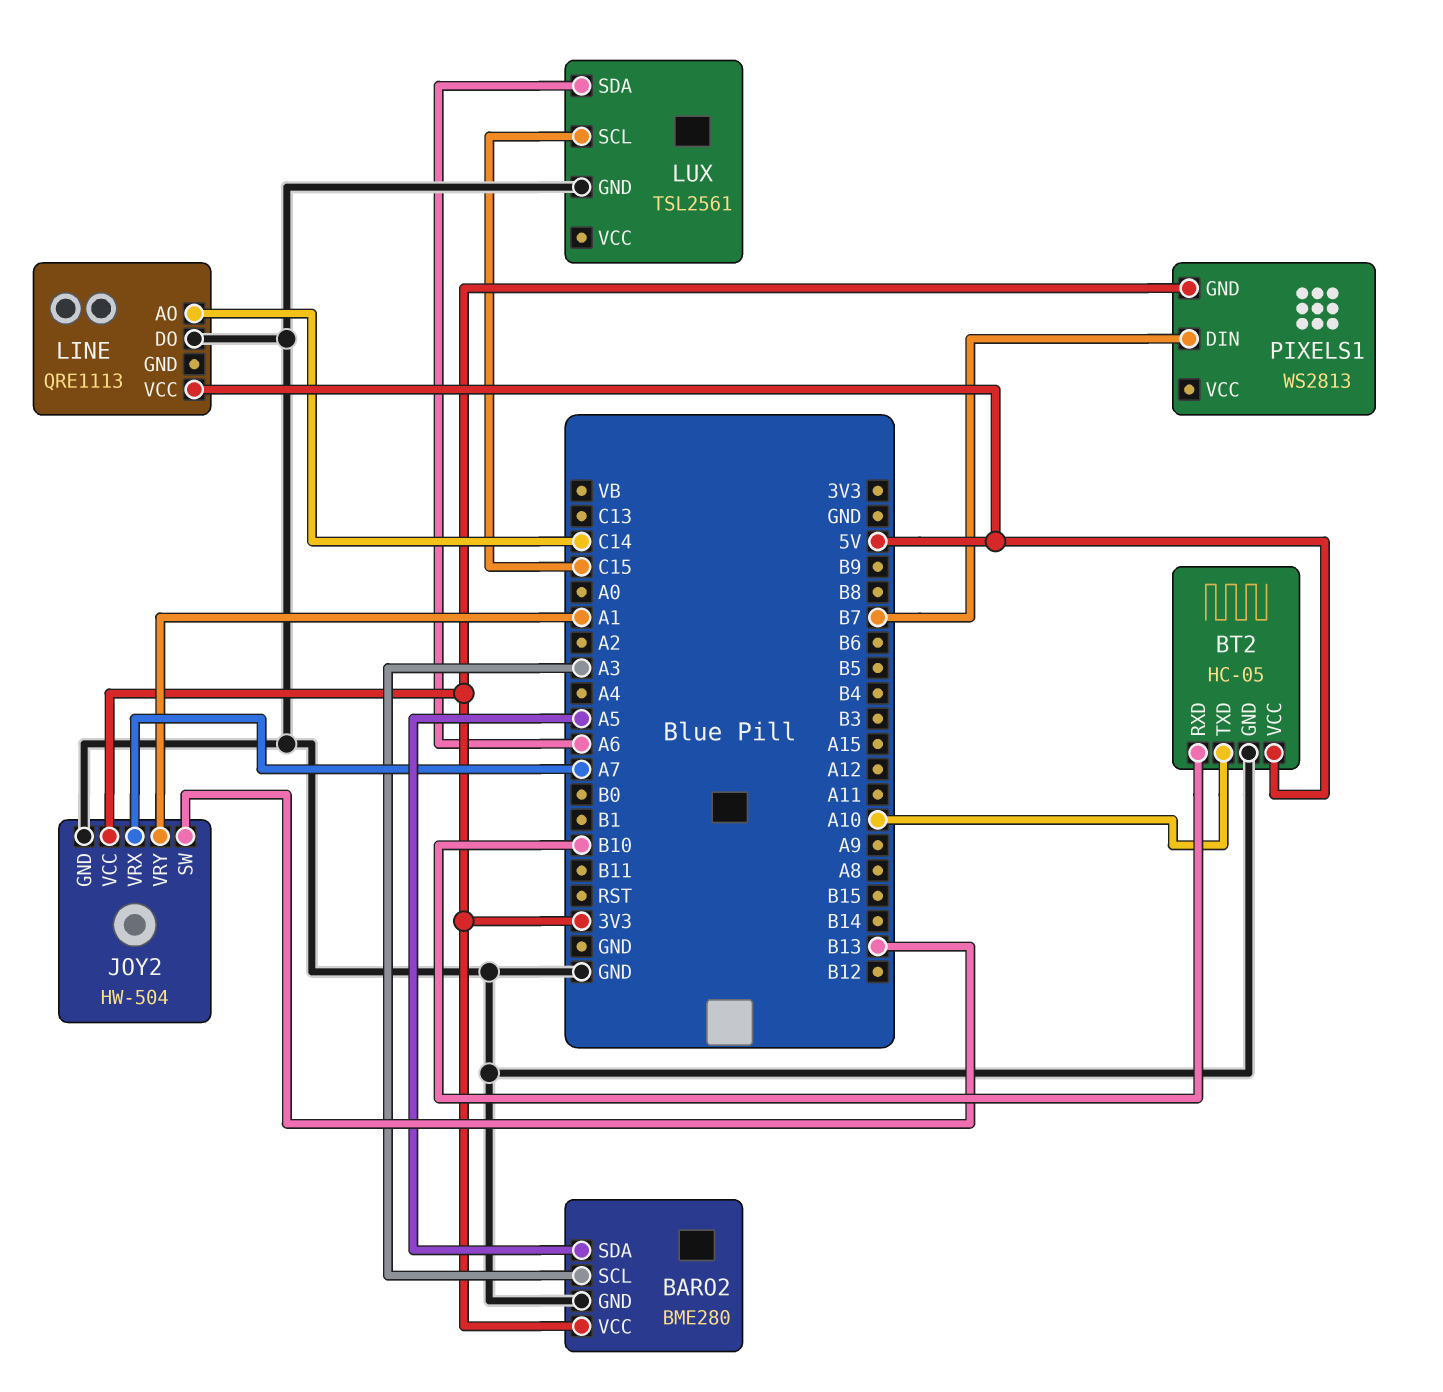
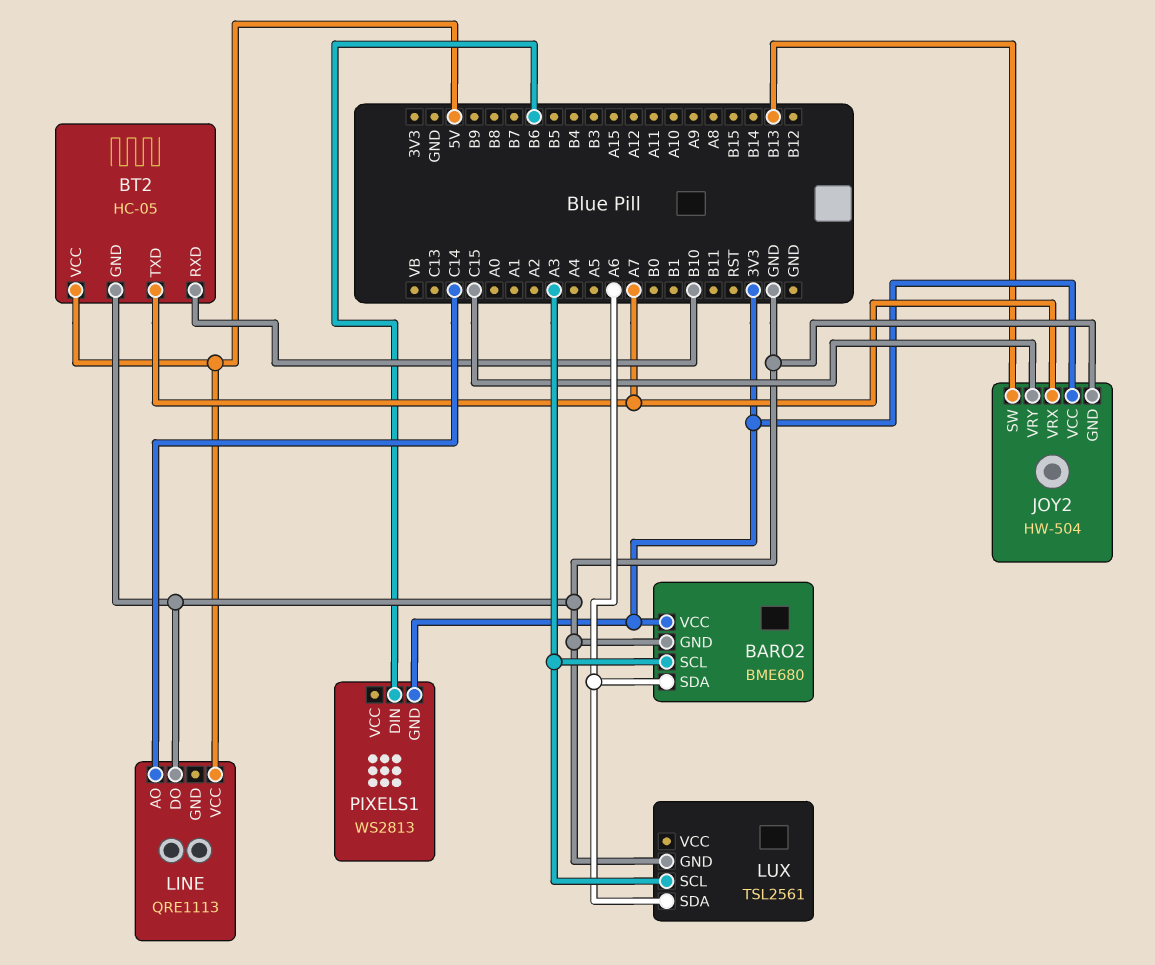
BARO2: BME280 -> BME680
BARO2 pin SDA: A5 -> A6
BT2 pin TXD: A10 -> A7
JOY2 pin VRY: A1 -> C15
LUX pin SCL: C15 -> A3
PIXELS1 pin DIN: B7 -> B6

